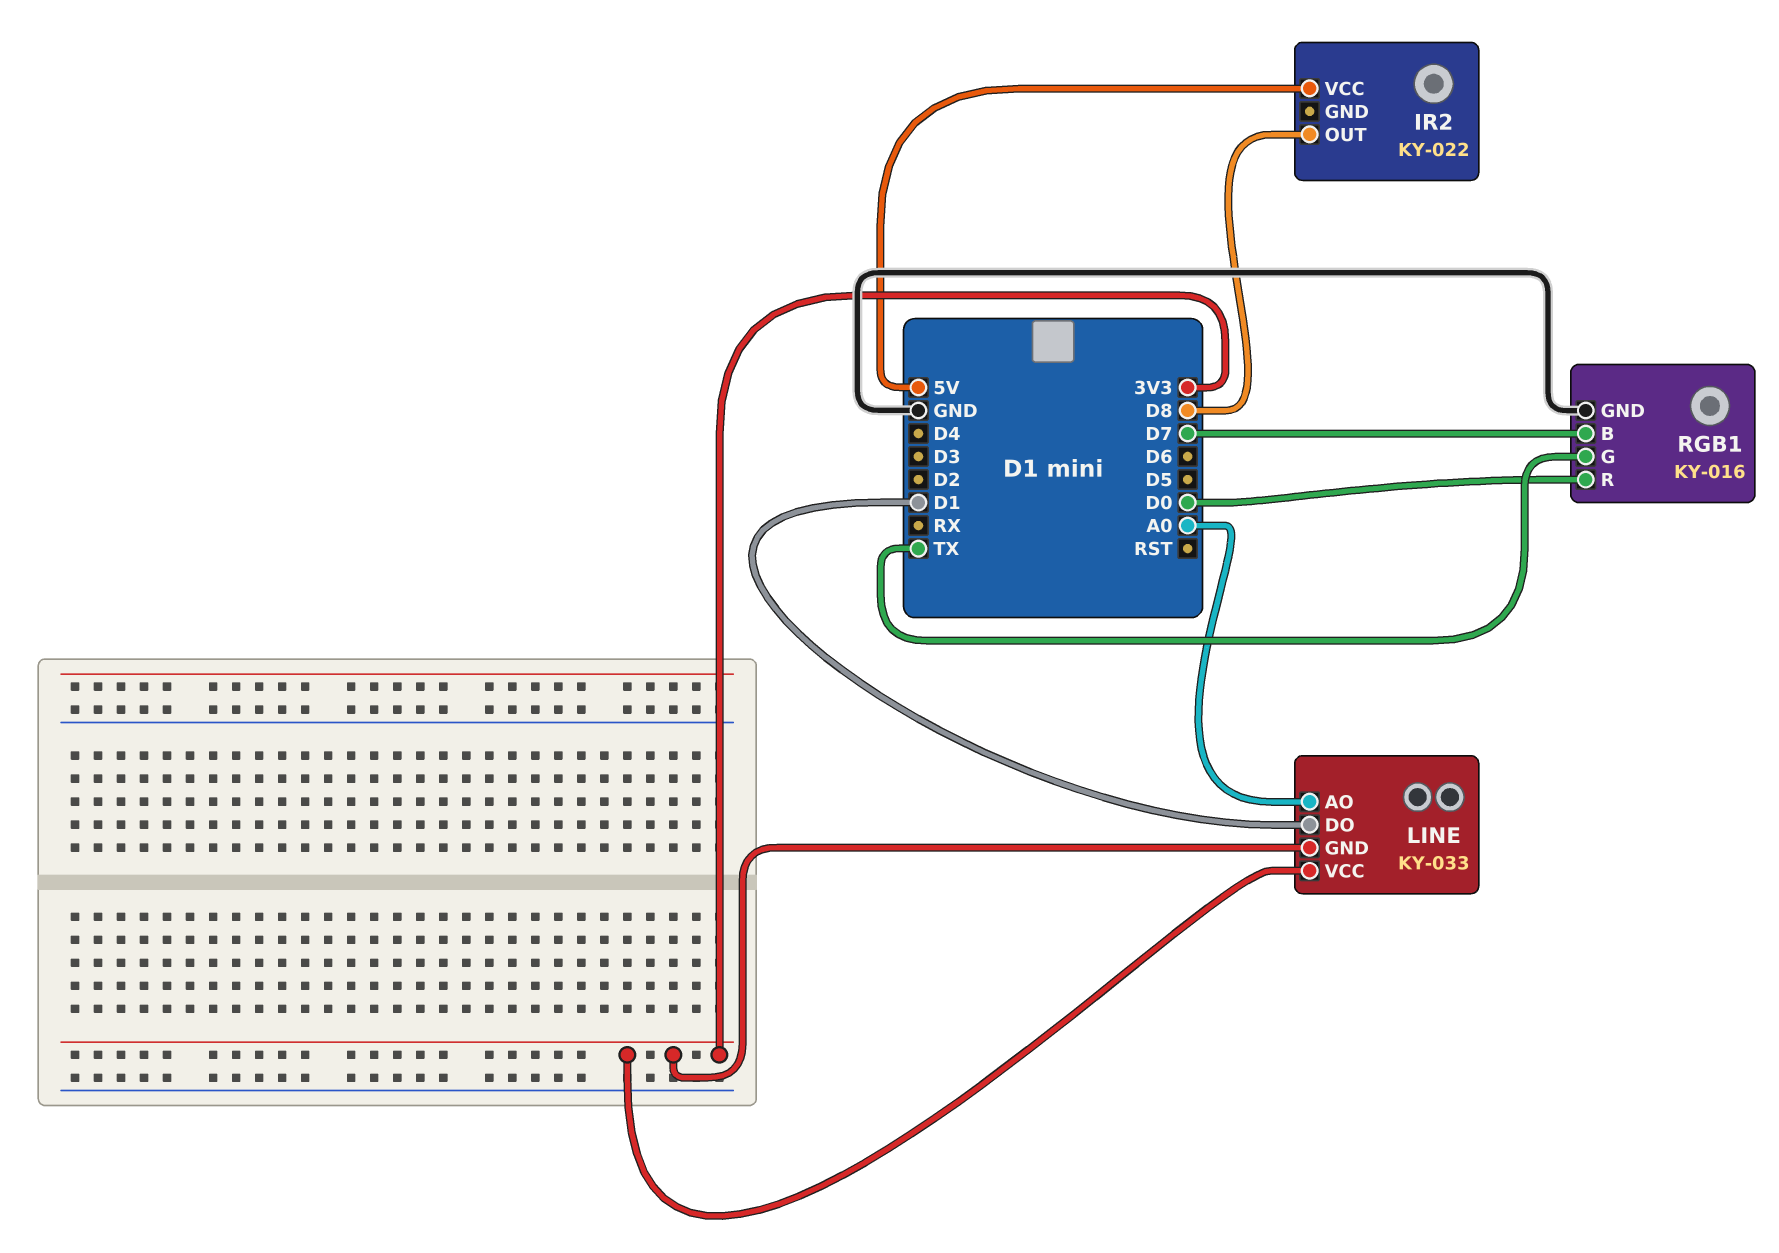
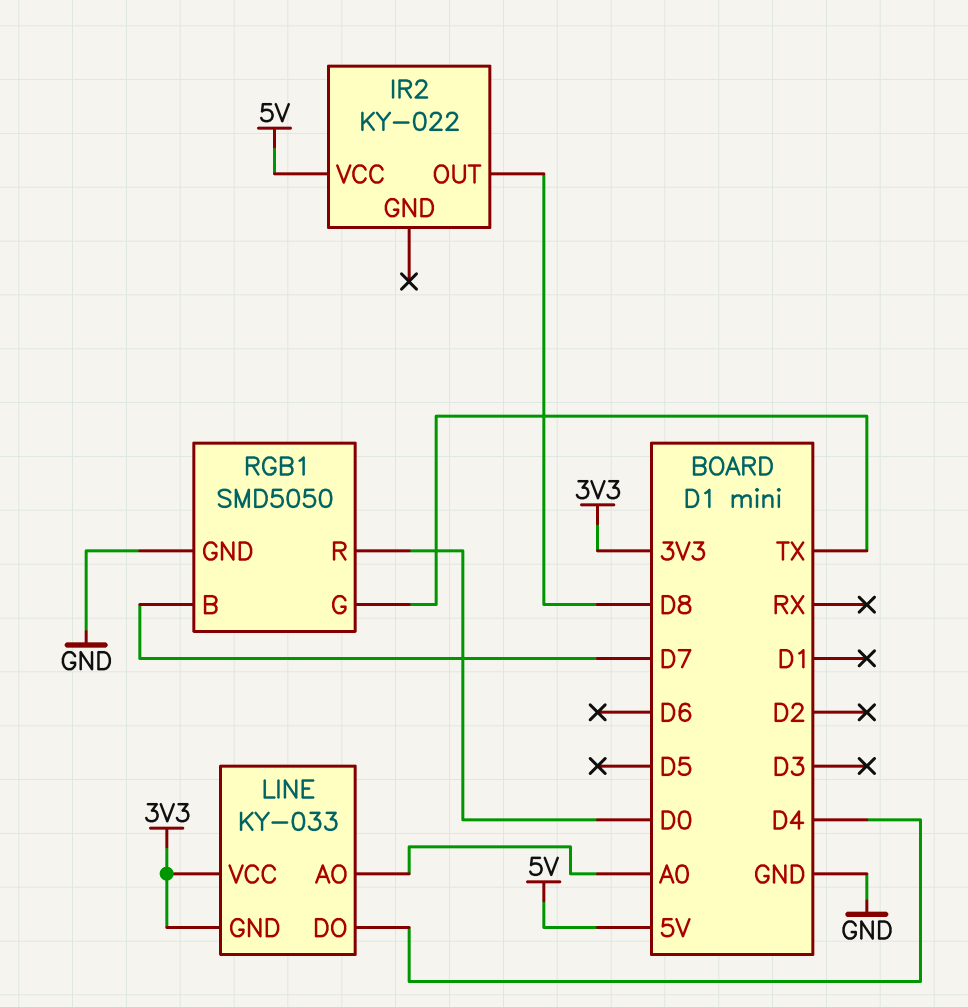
LINE pin DO: D1 -> D4
RGB1: KY-016 -> SMD5050

